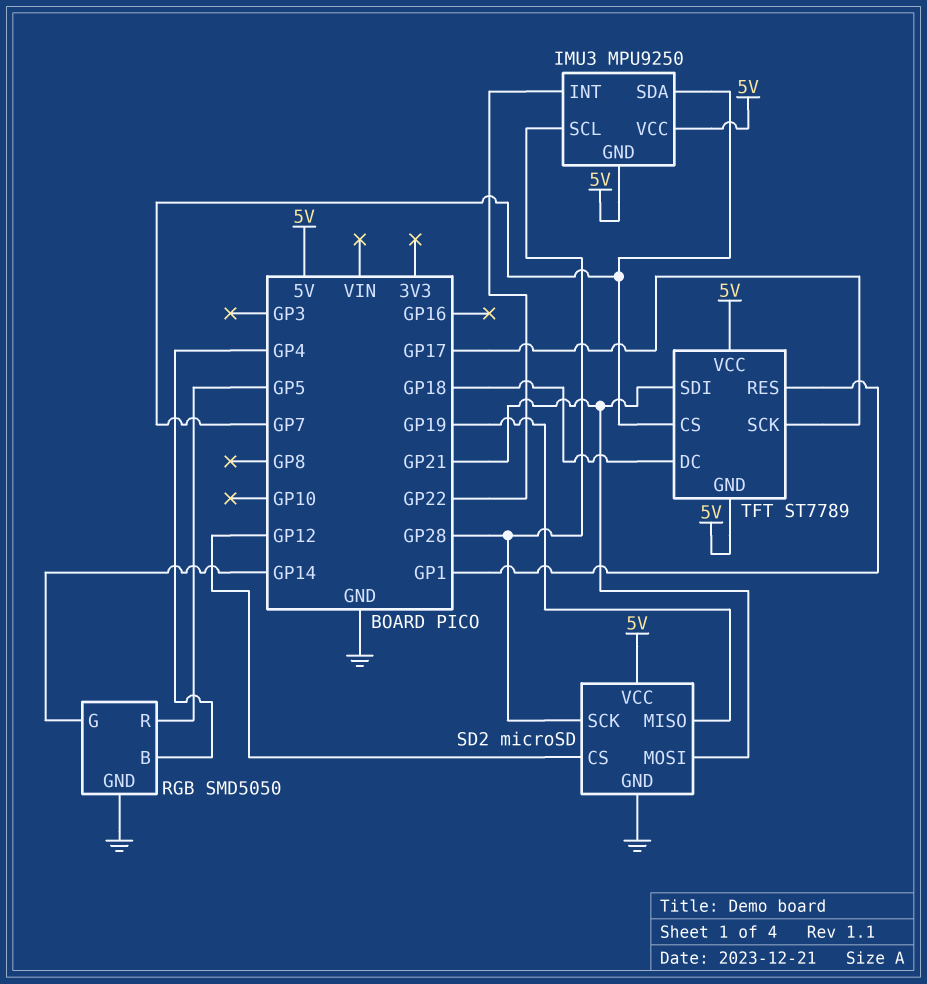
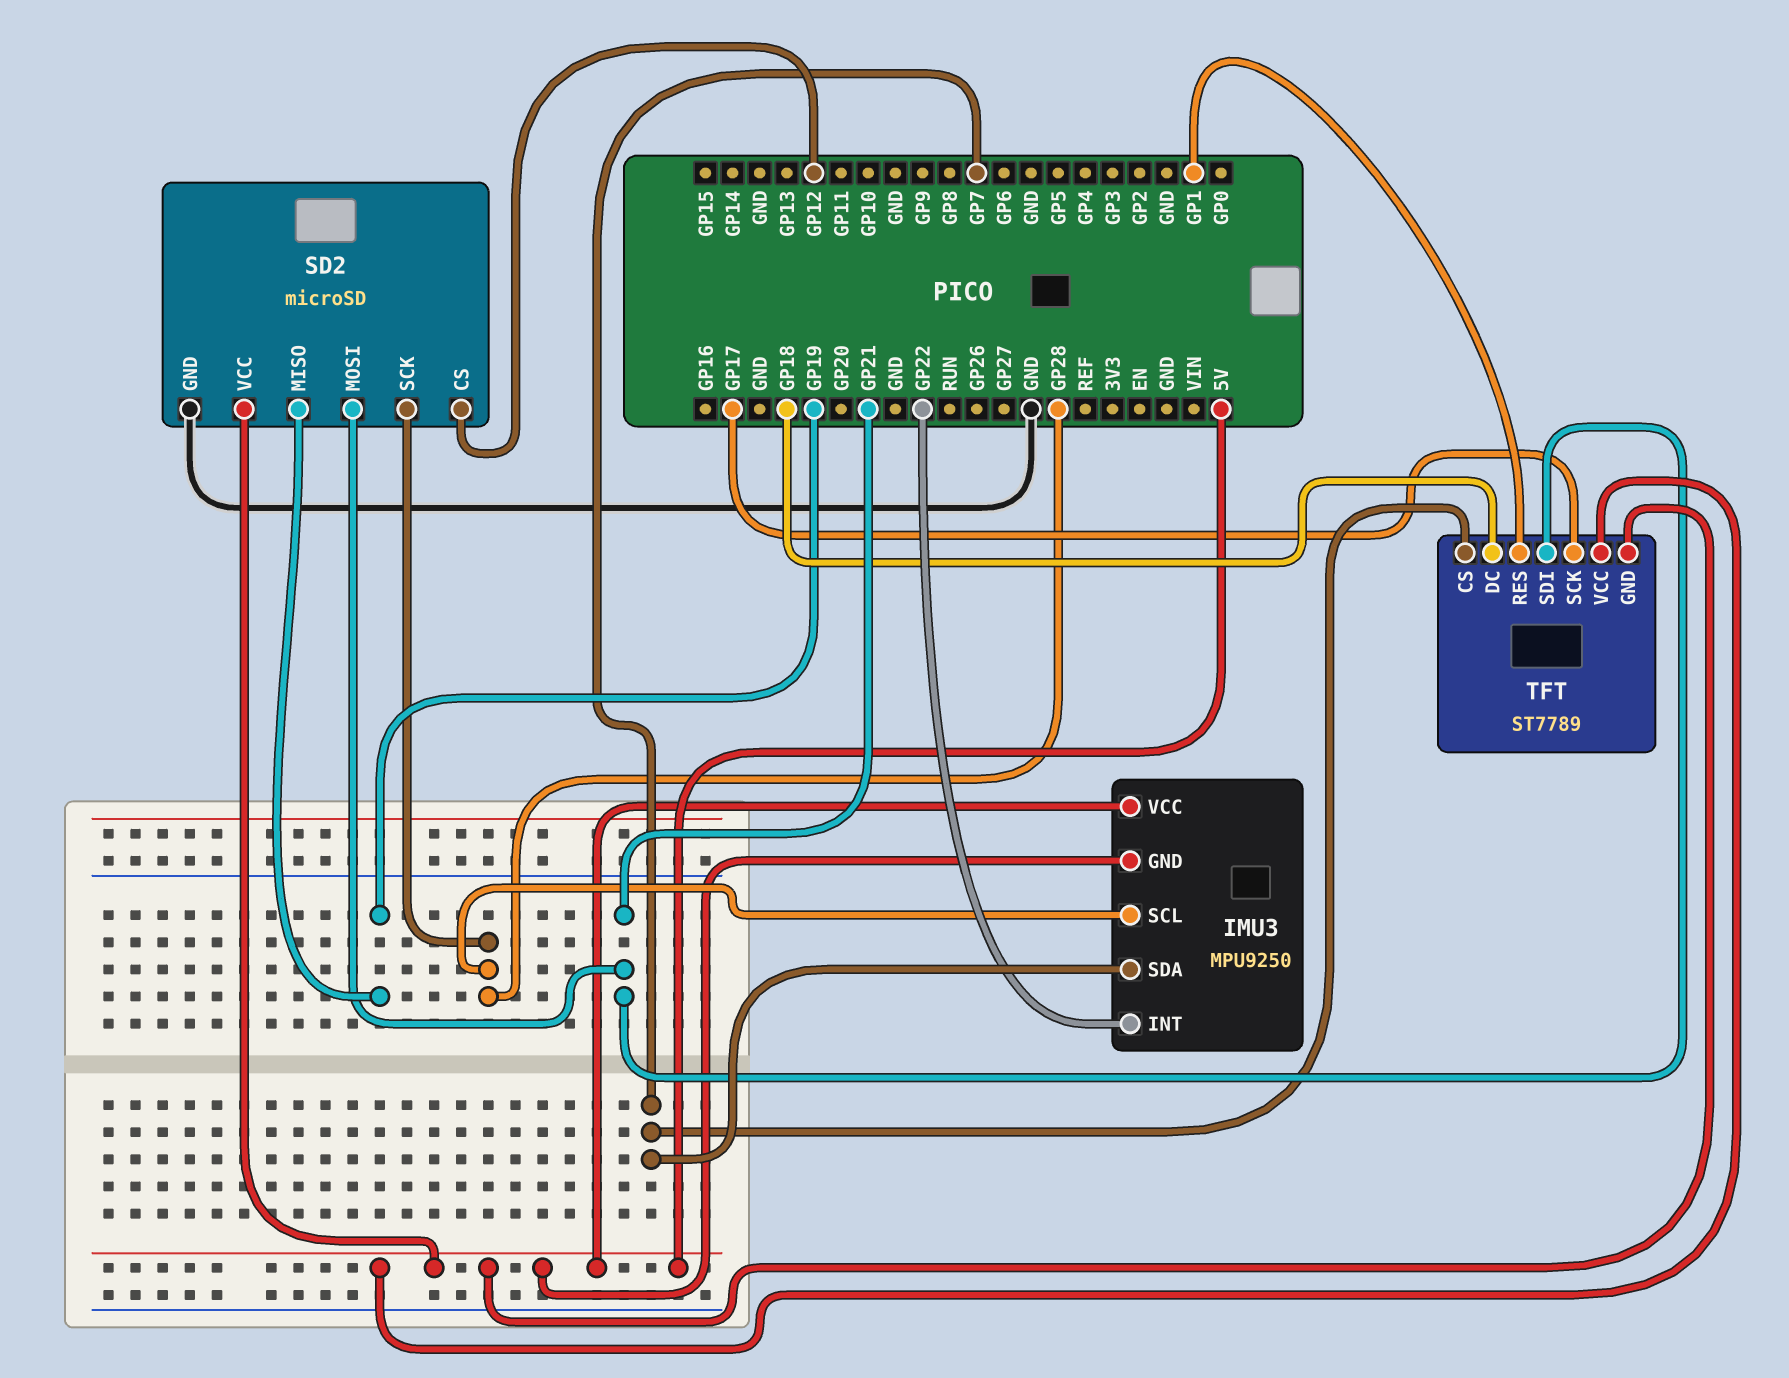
RGB: SMD5050 -> none
RGB pin B: GP4 -> none
RGB pin G: GP14 -> none
RGB pin GND: GND -> none
RGB pin R: GP5 -> none

